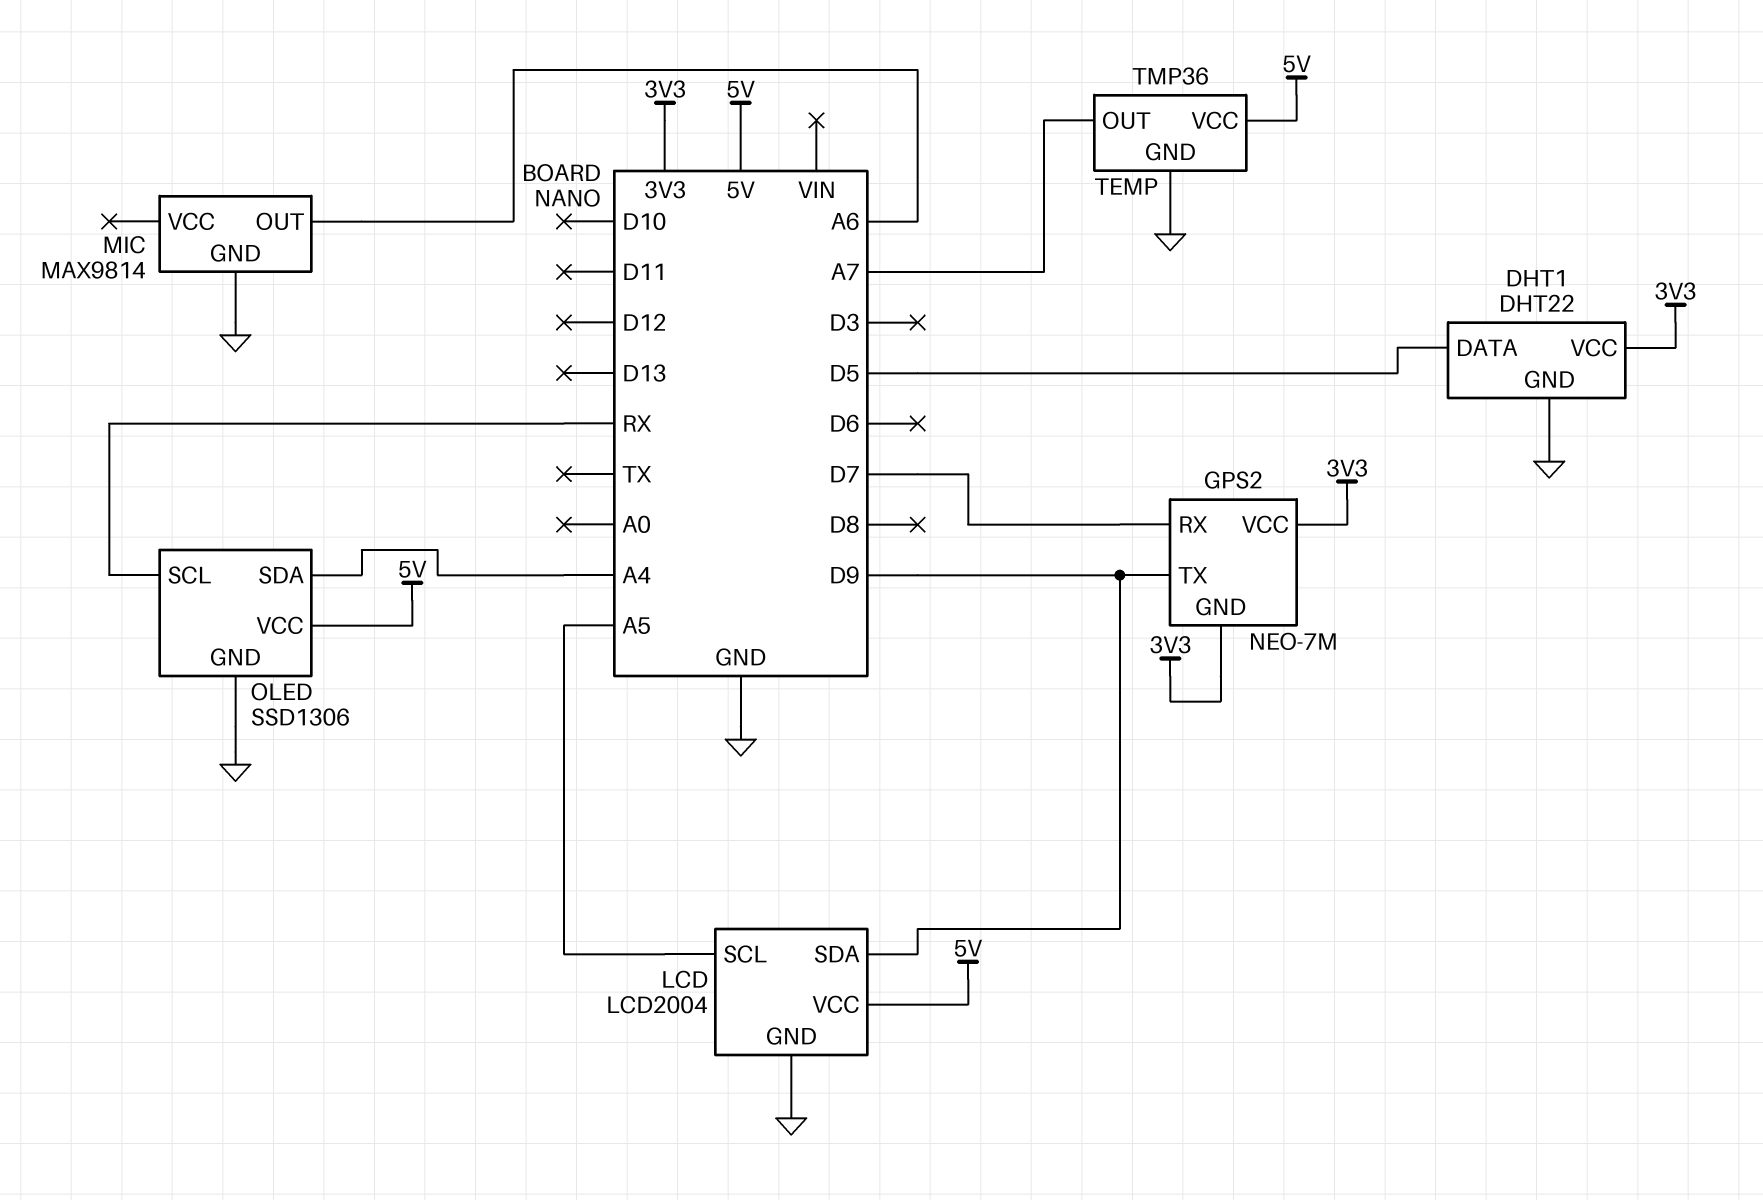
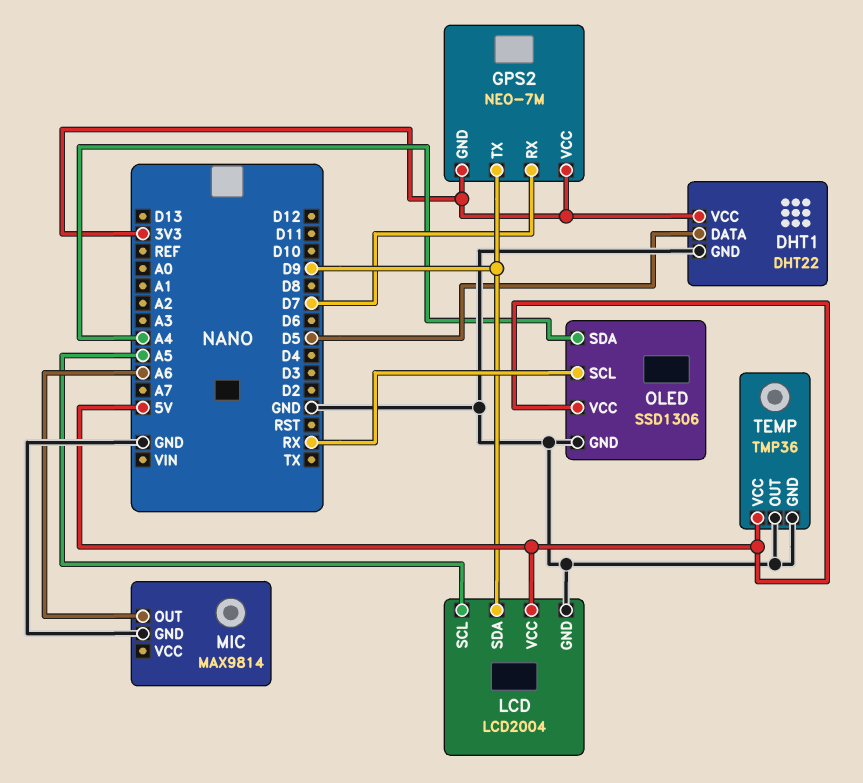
TEMP pin OUT: A7 -> GND

